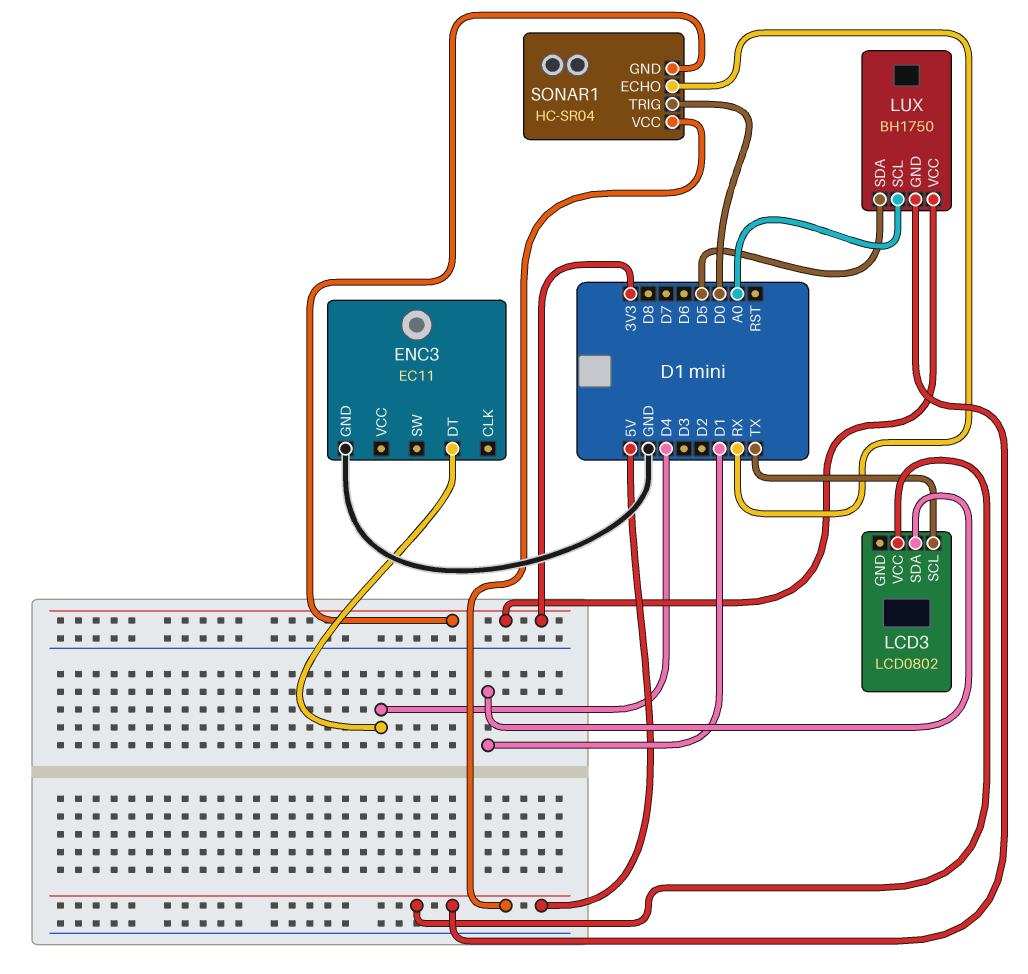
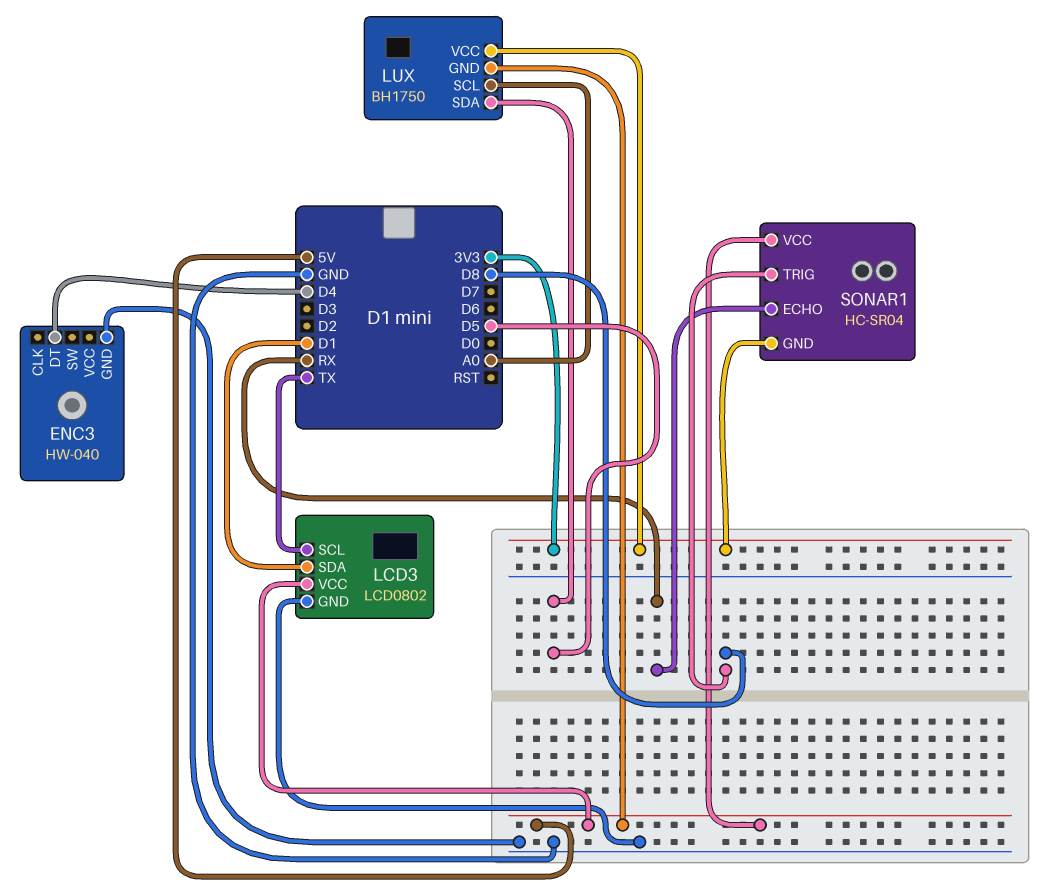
ENC3: EC11 -> HW-040
LCD3 pin GND: none -> GND
SONAR1 pin TRIG: D0 -> D8

